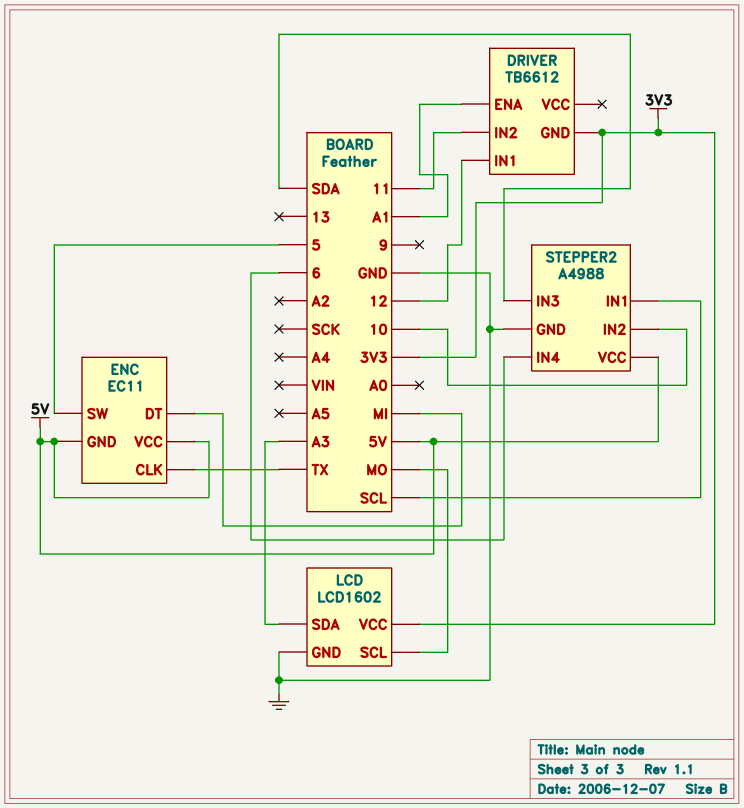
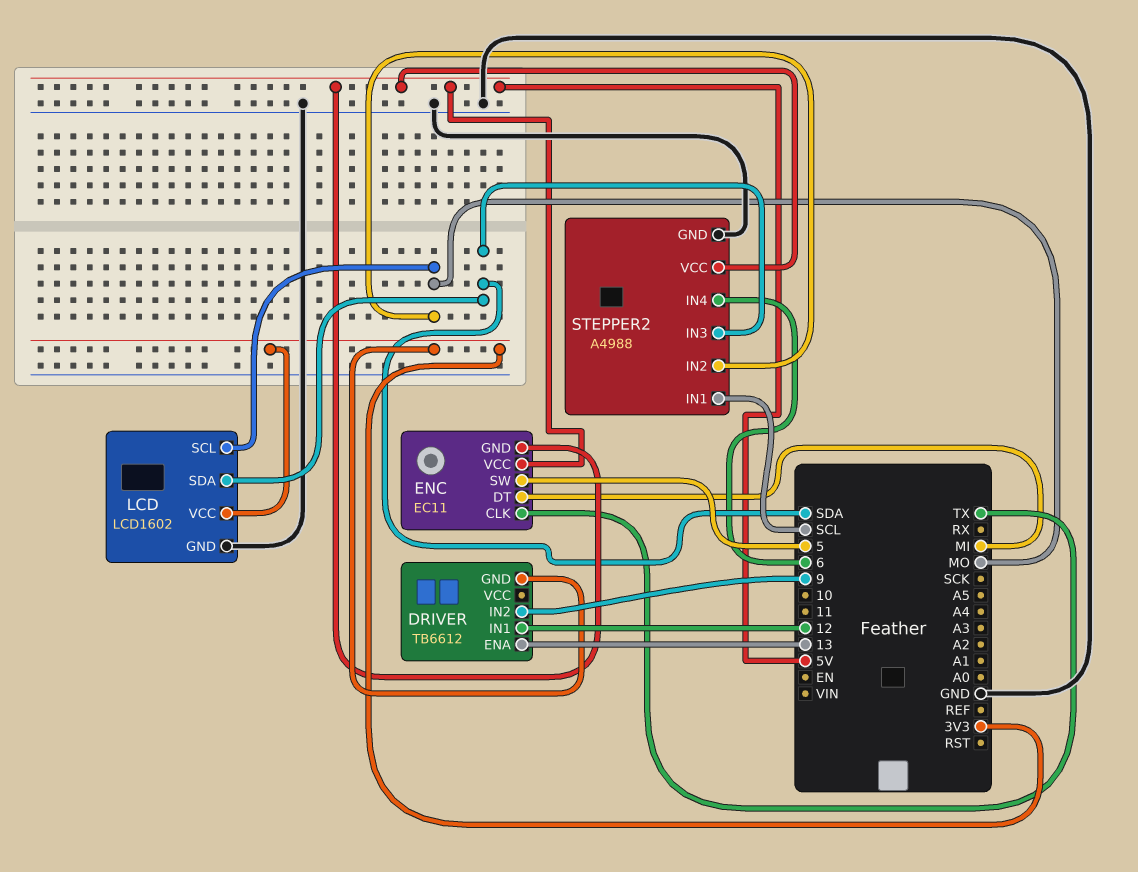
DRIVER pin ENA: A1 -> 13
DRIVER pin IN2: 11 -> 9
LCD pin SDA: A3 -> SDA
STEPPER2 pin IN2: 10 -> MO

